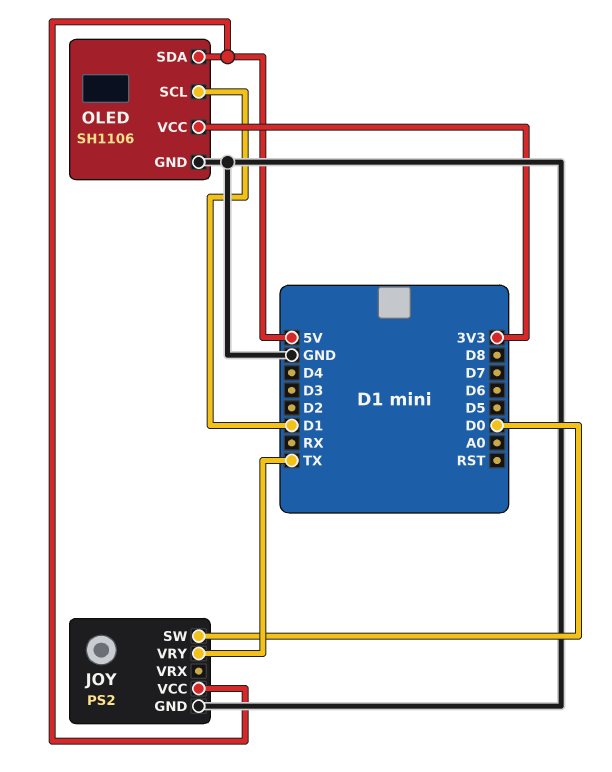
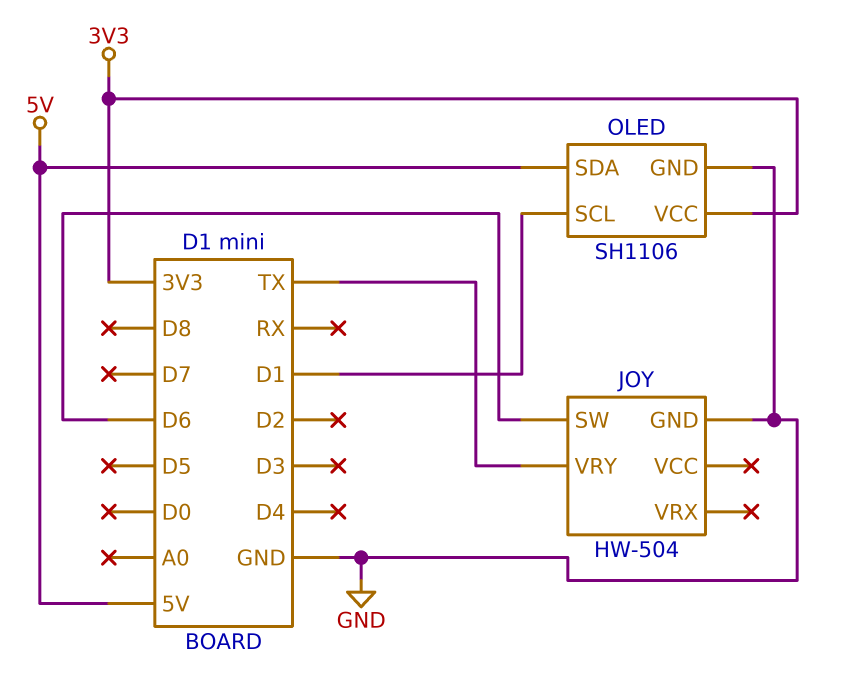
JOY: PS2 -> HW-504
JOY pin SW: D0 -> D6
JOY pin VCC: 5V -> none

